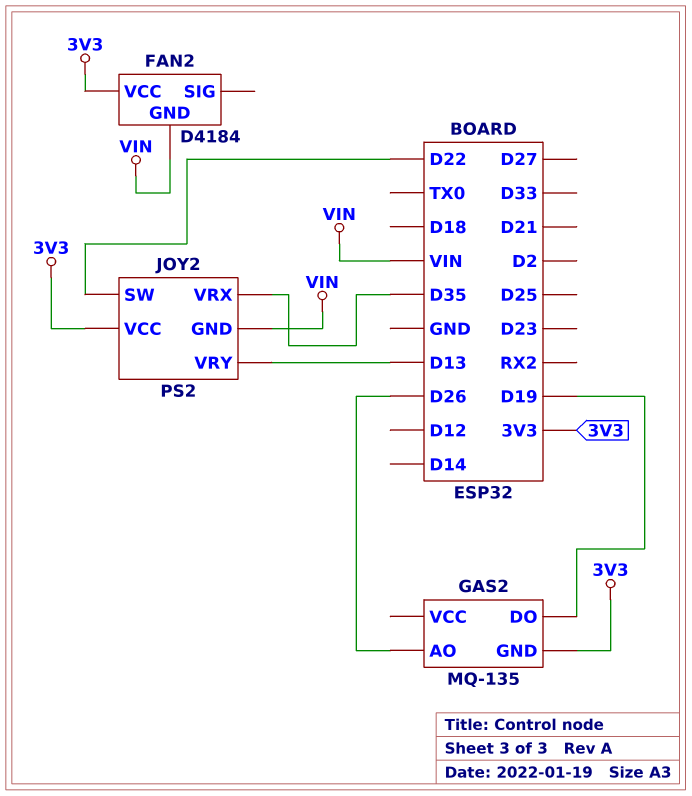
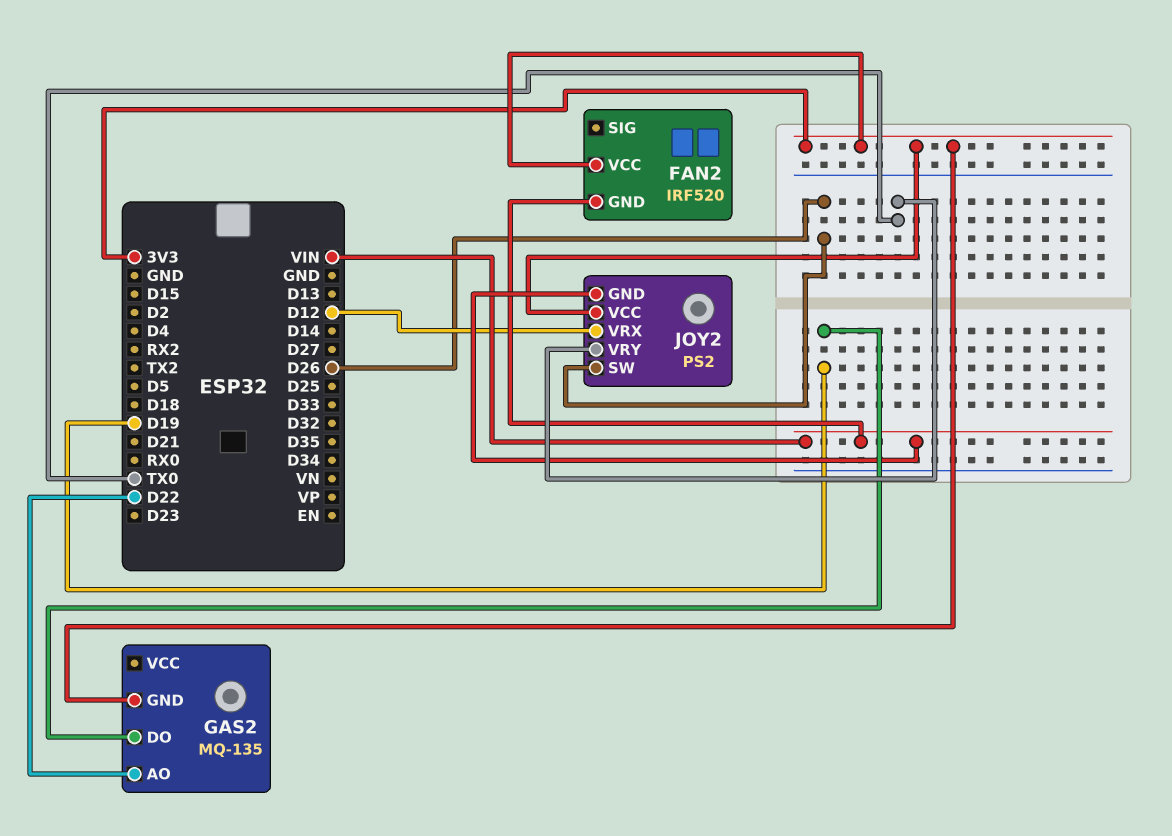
FAN2: D4184 -> IRF520
GAS2 pin AO: D26 -> D22
JOY2 pin SW: D22 -> D26
JOY2 pin VRX: D35 -> D12
JOY2 pin VRY: D13 -> TX0

